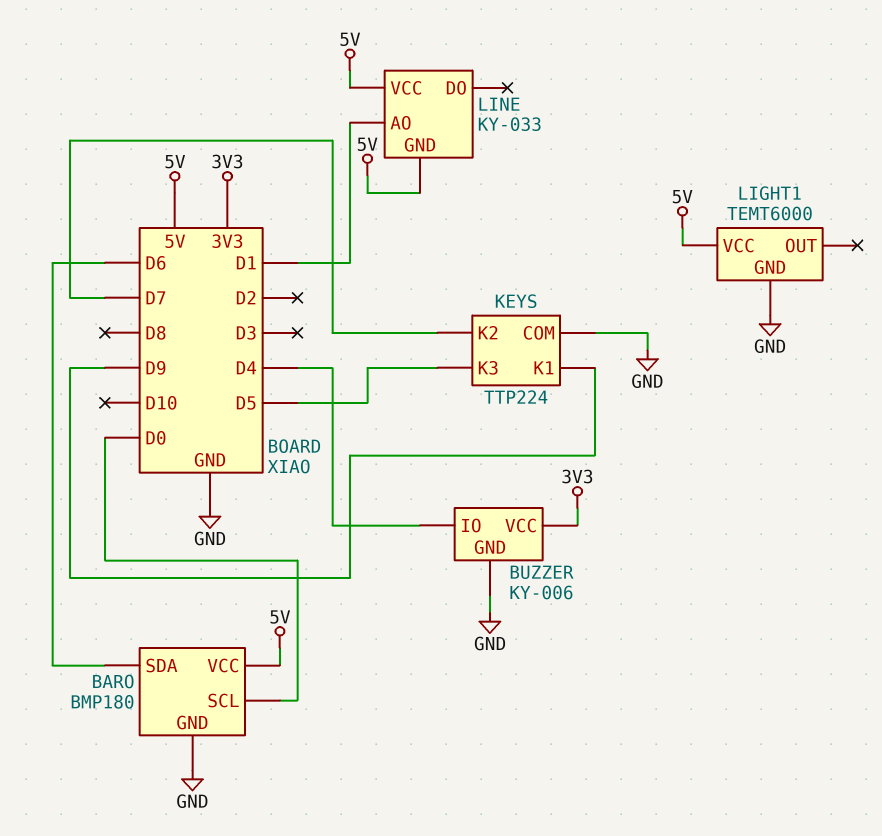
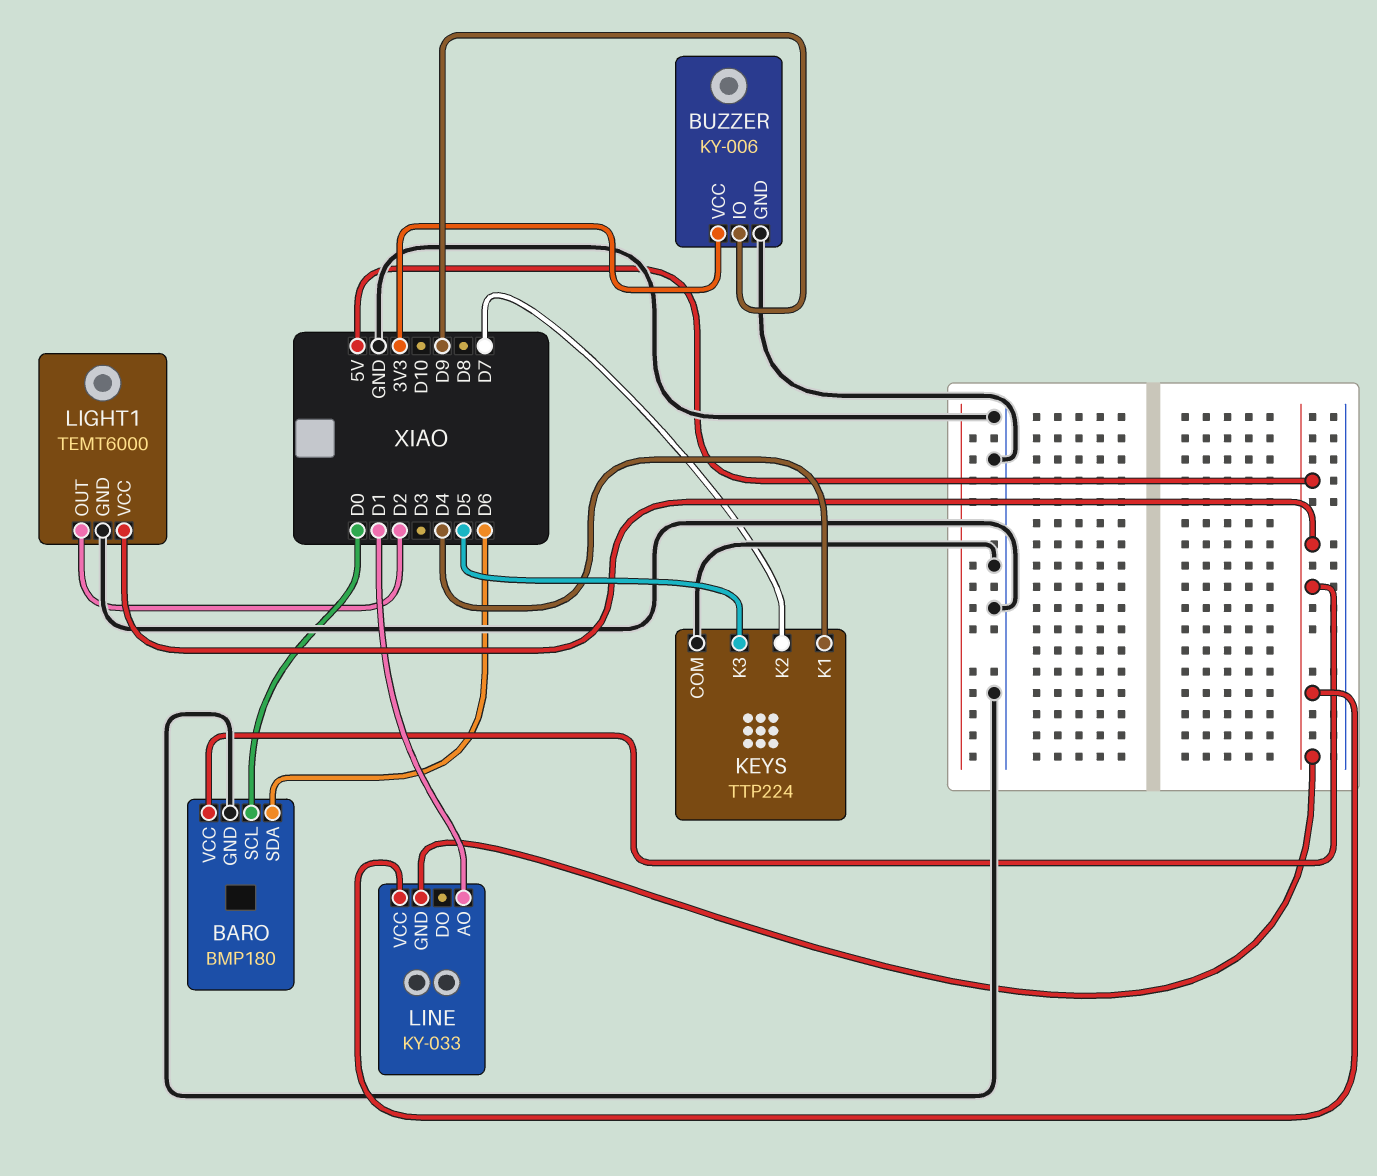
BUZZER pin IO: D4 -> D9
KEYS pin K1: D9 -> D4
LIGHT1 pin OUT: none -> D2

